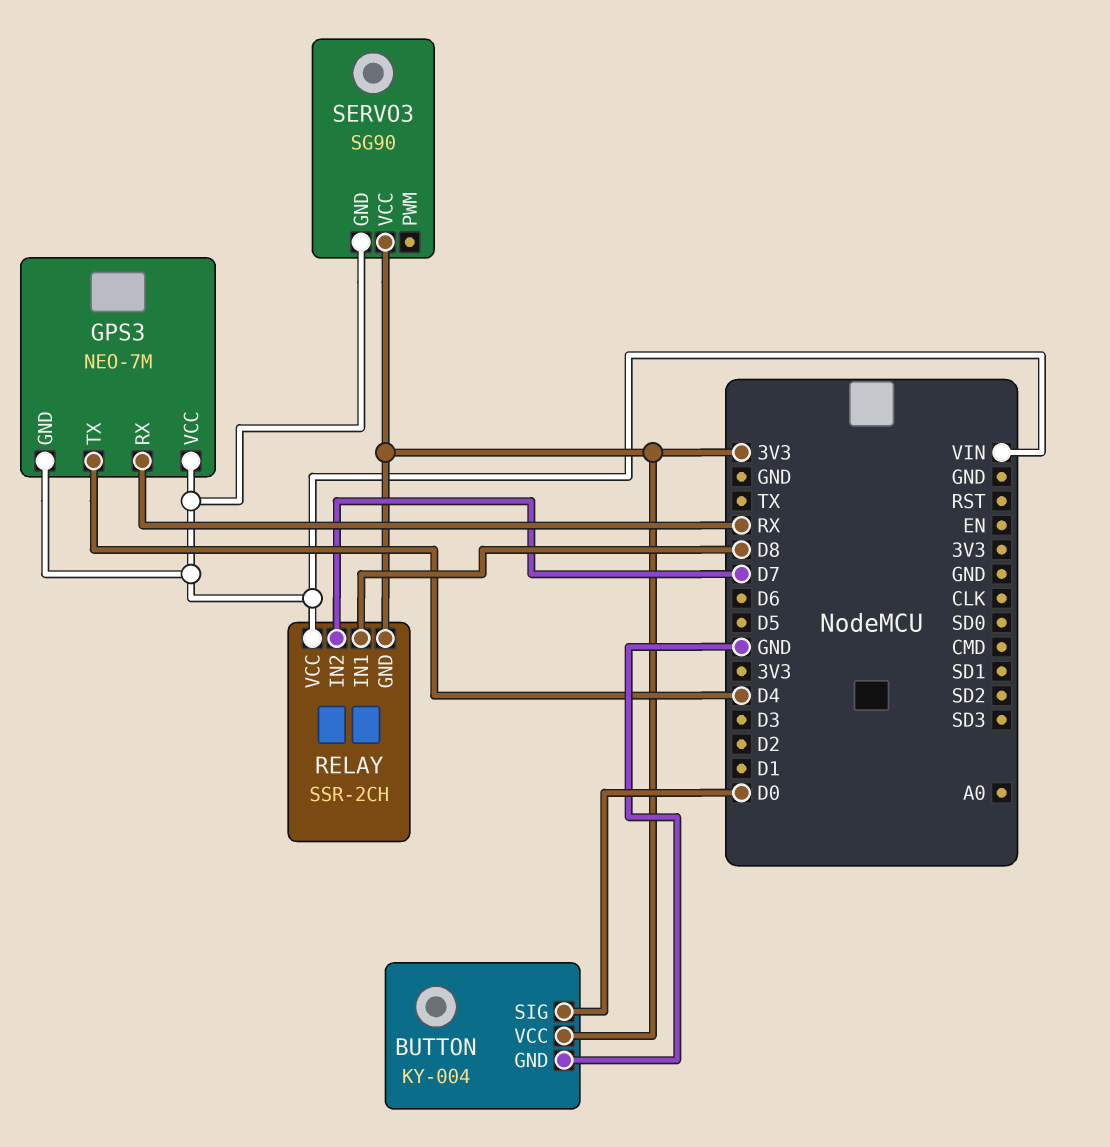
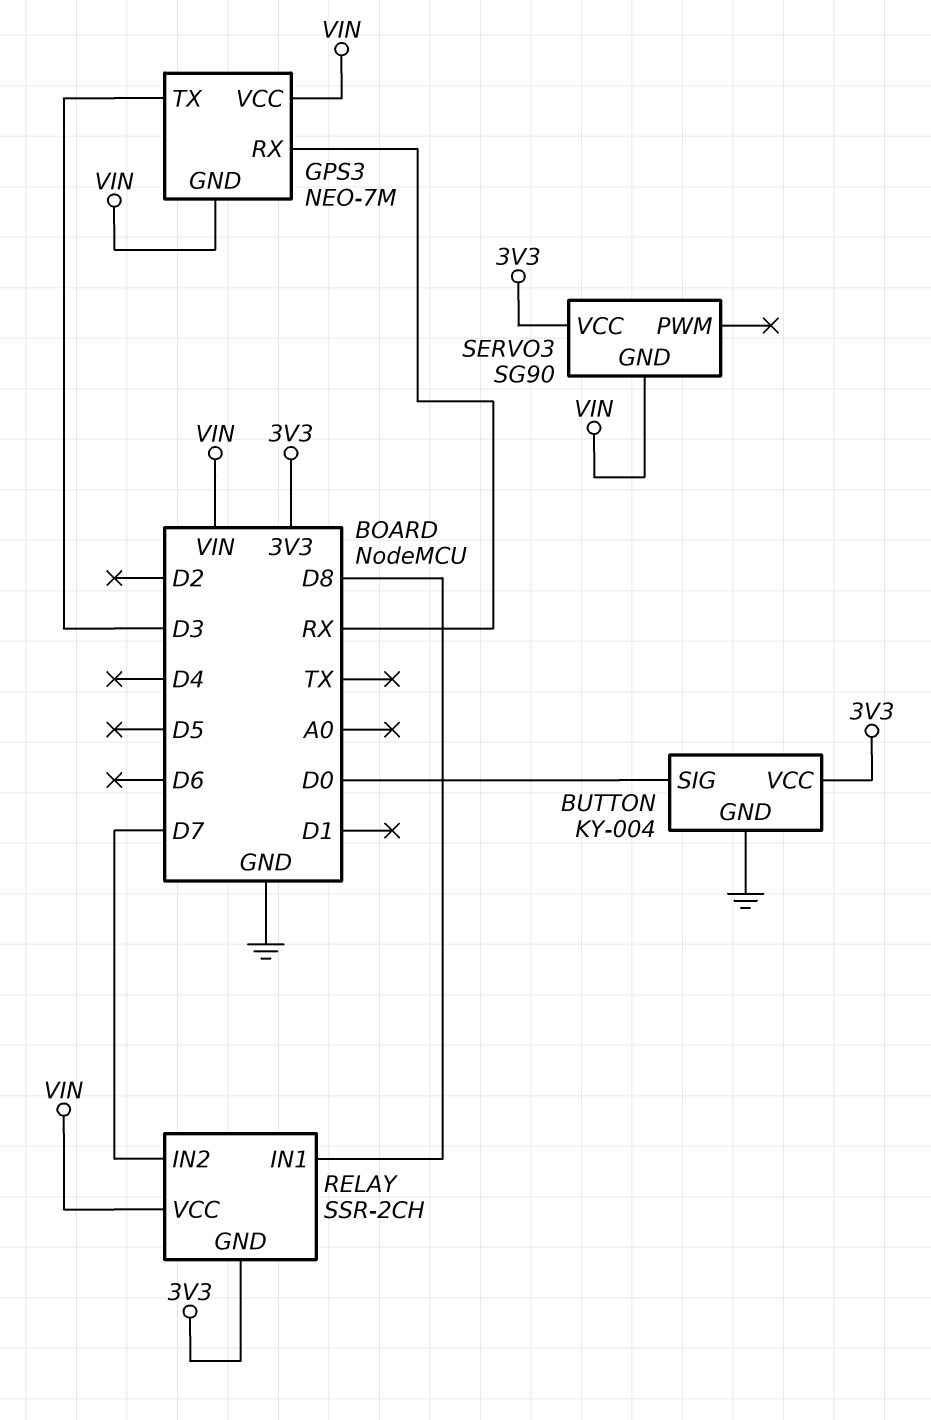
GPS3 pin TX: D4 -> D3

